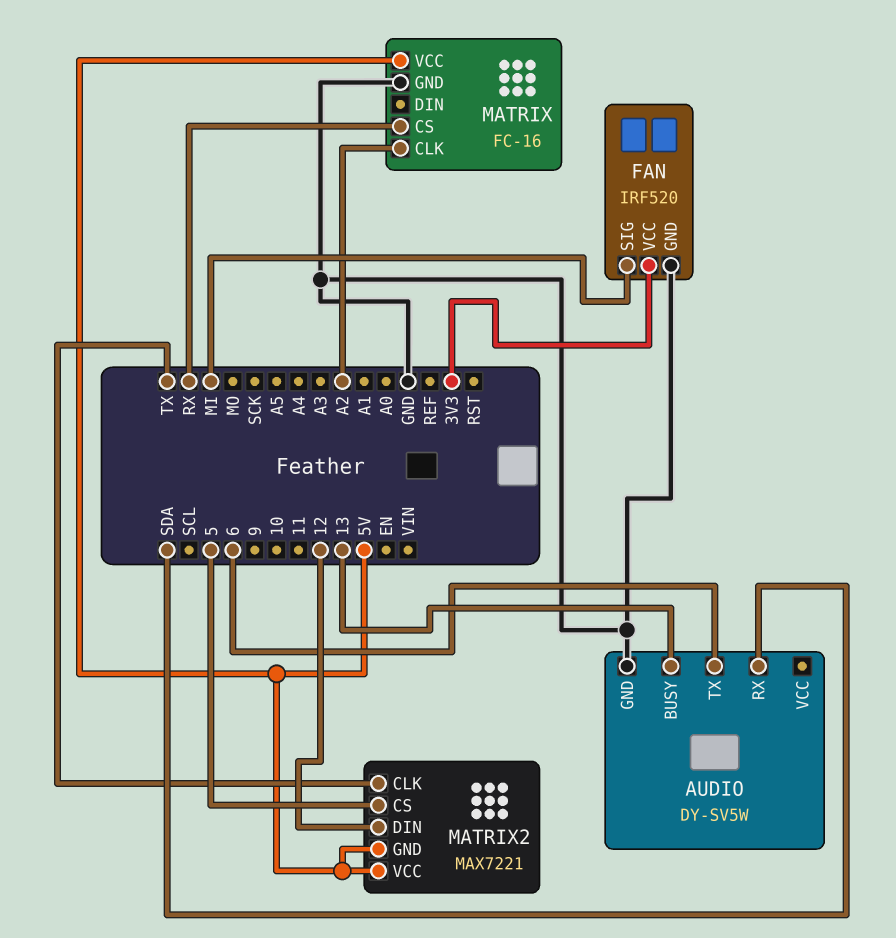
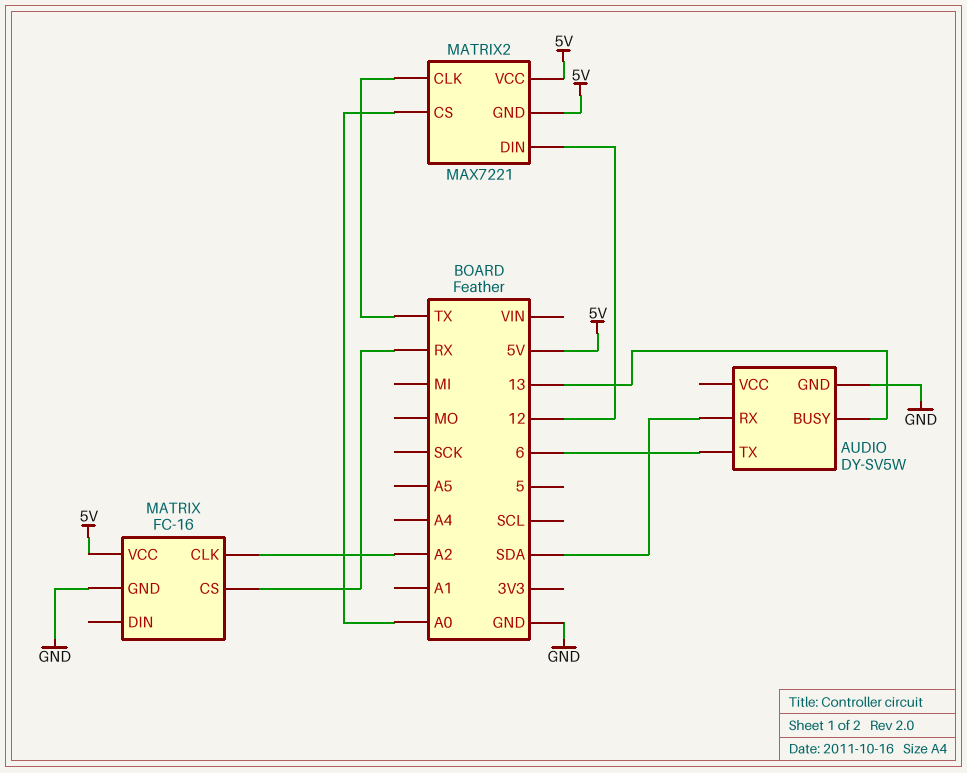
FAN: IRF520 -> none
FAN pin GND: GND -> none
FAN pin SIG: MI -> none
FAN pin VCC: 3V3 -> none
MATRIX2 pin CS: 5 -> A0

